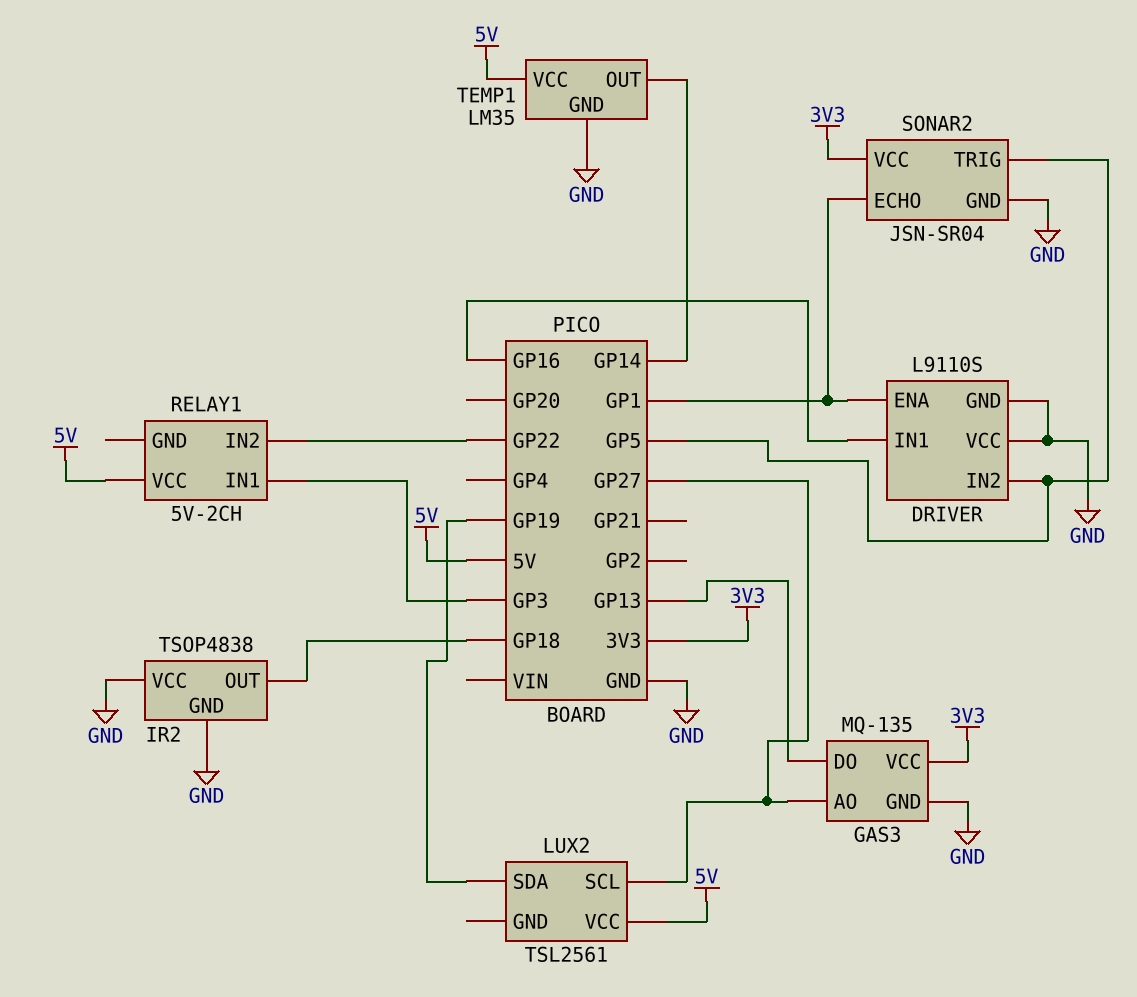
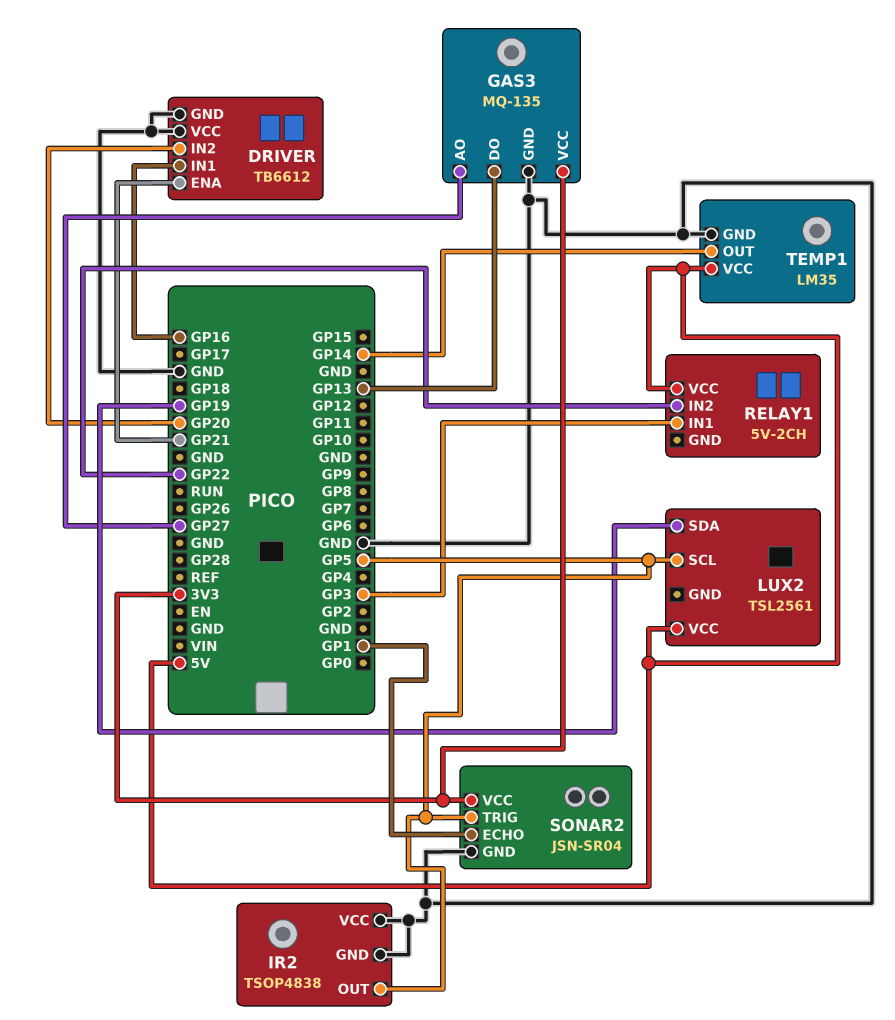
DRIVER: L9110S -> TB6612
DRIVER pin ENA: GP1 -> GP21
DRIVER pin IN2: GP5 -> GP20
IR2 pin OUT: GP18 -> GP5
LUX2 pin SCL: GP27 -> GP5

